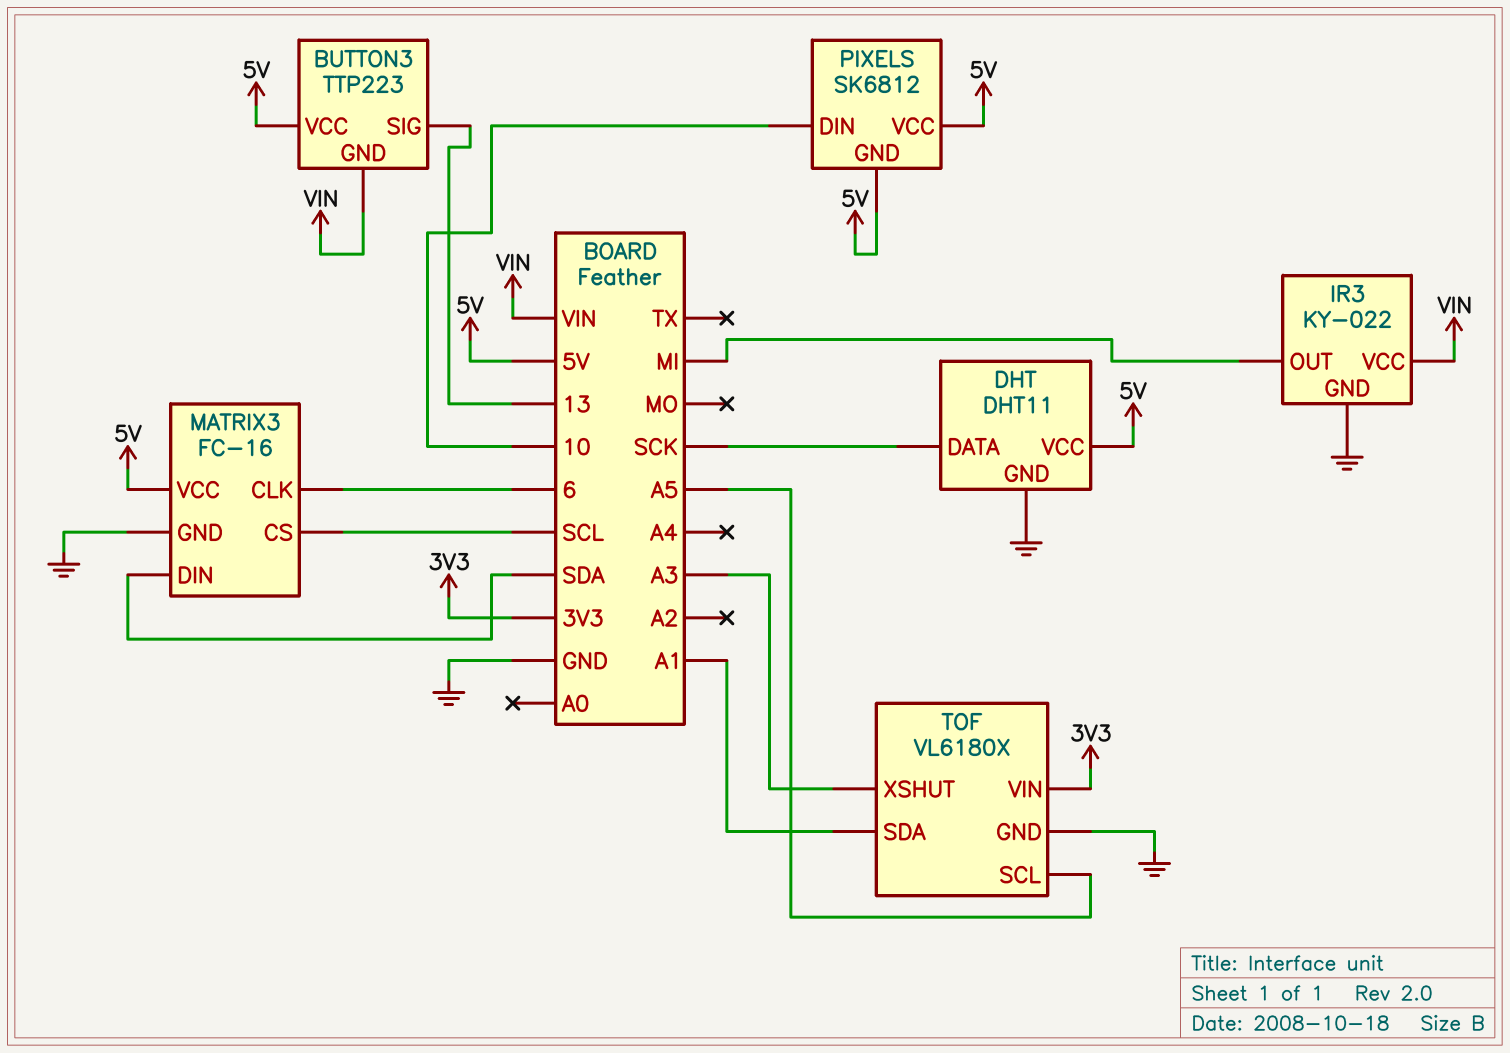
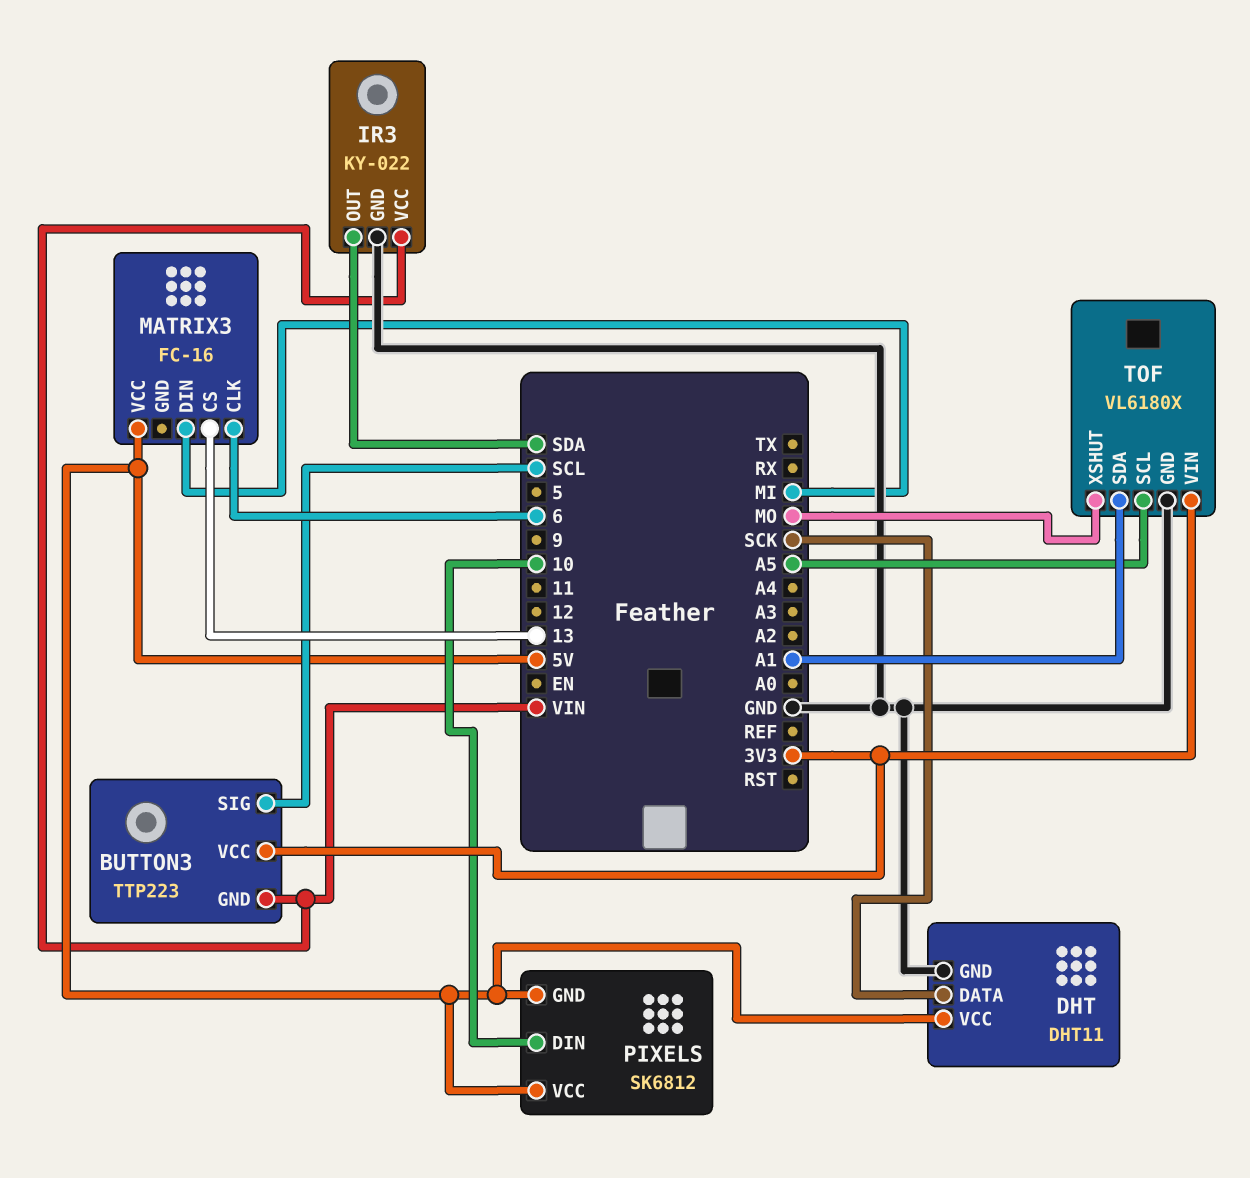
BUTTON3 pin SIG: 13 -> SCL
BUTTON3 pin VCC: 5V -> 3V3
IR3 pin OUT: MI -> SDA
MATRIX3 pin CS: SCL -> 13
MATRIX3 pin DIN: SDA -> MI
MATRIX3 pin GND: GND -> none
TOF pin XSHUT: A3 -> MO

